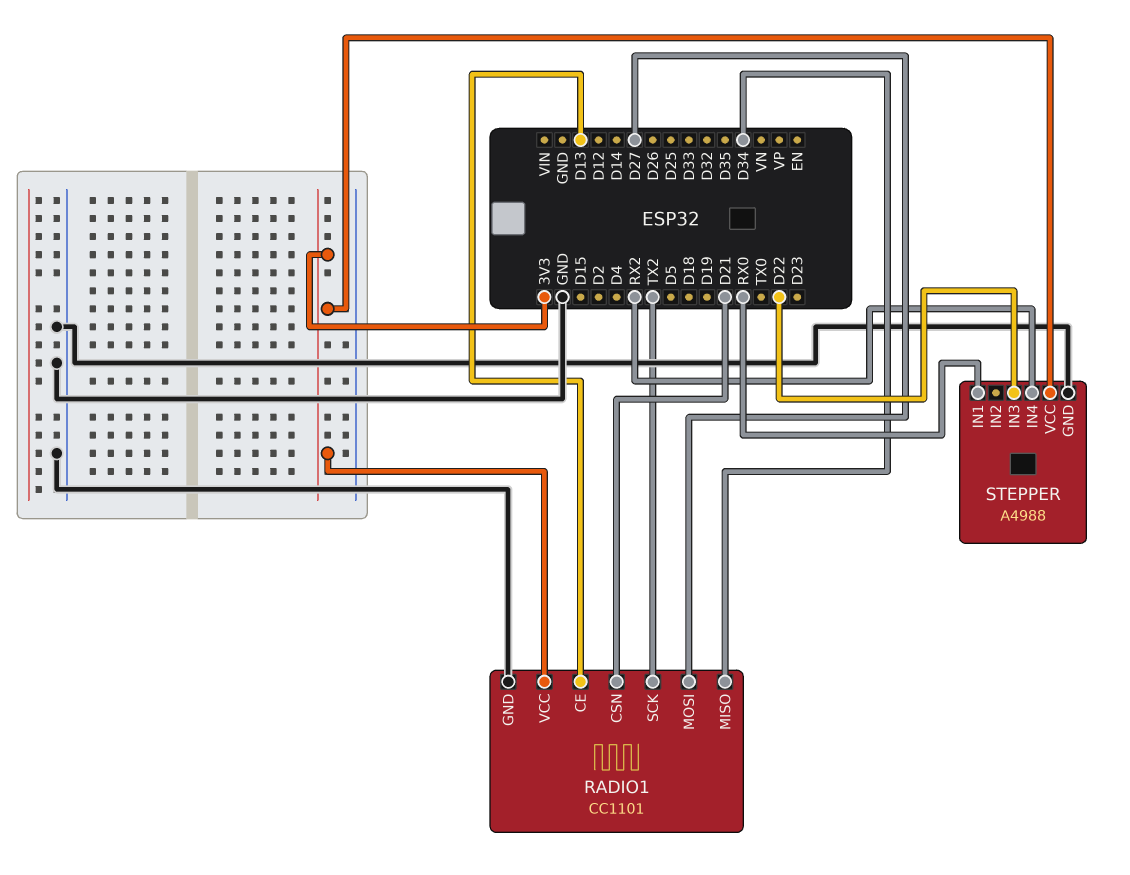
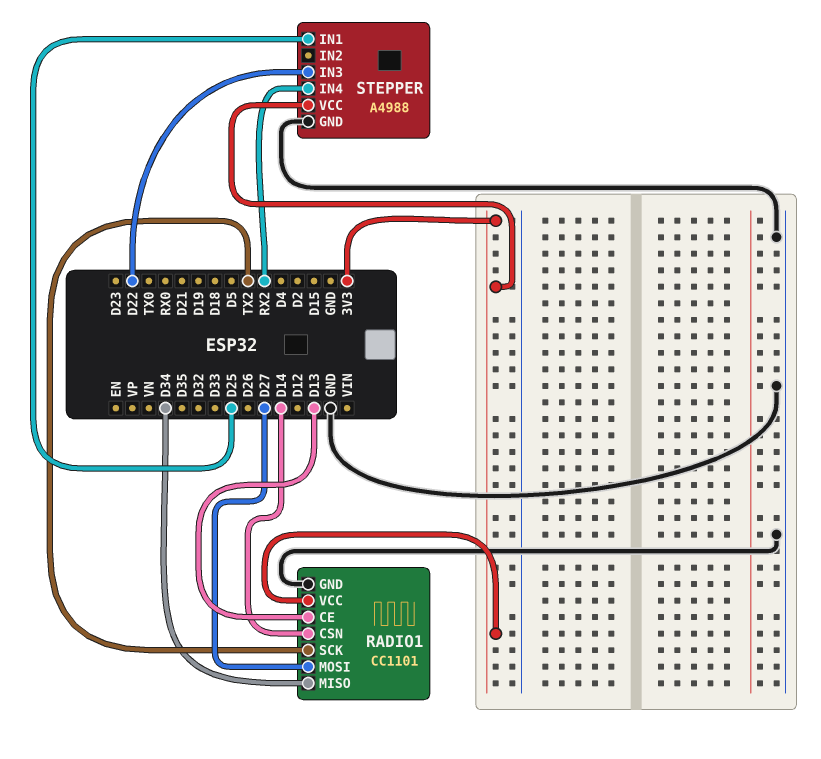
RADIO1 pin CSN: D21 -> D14
STEPPER pin IN1: RX0 -> D25

